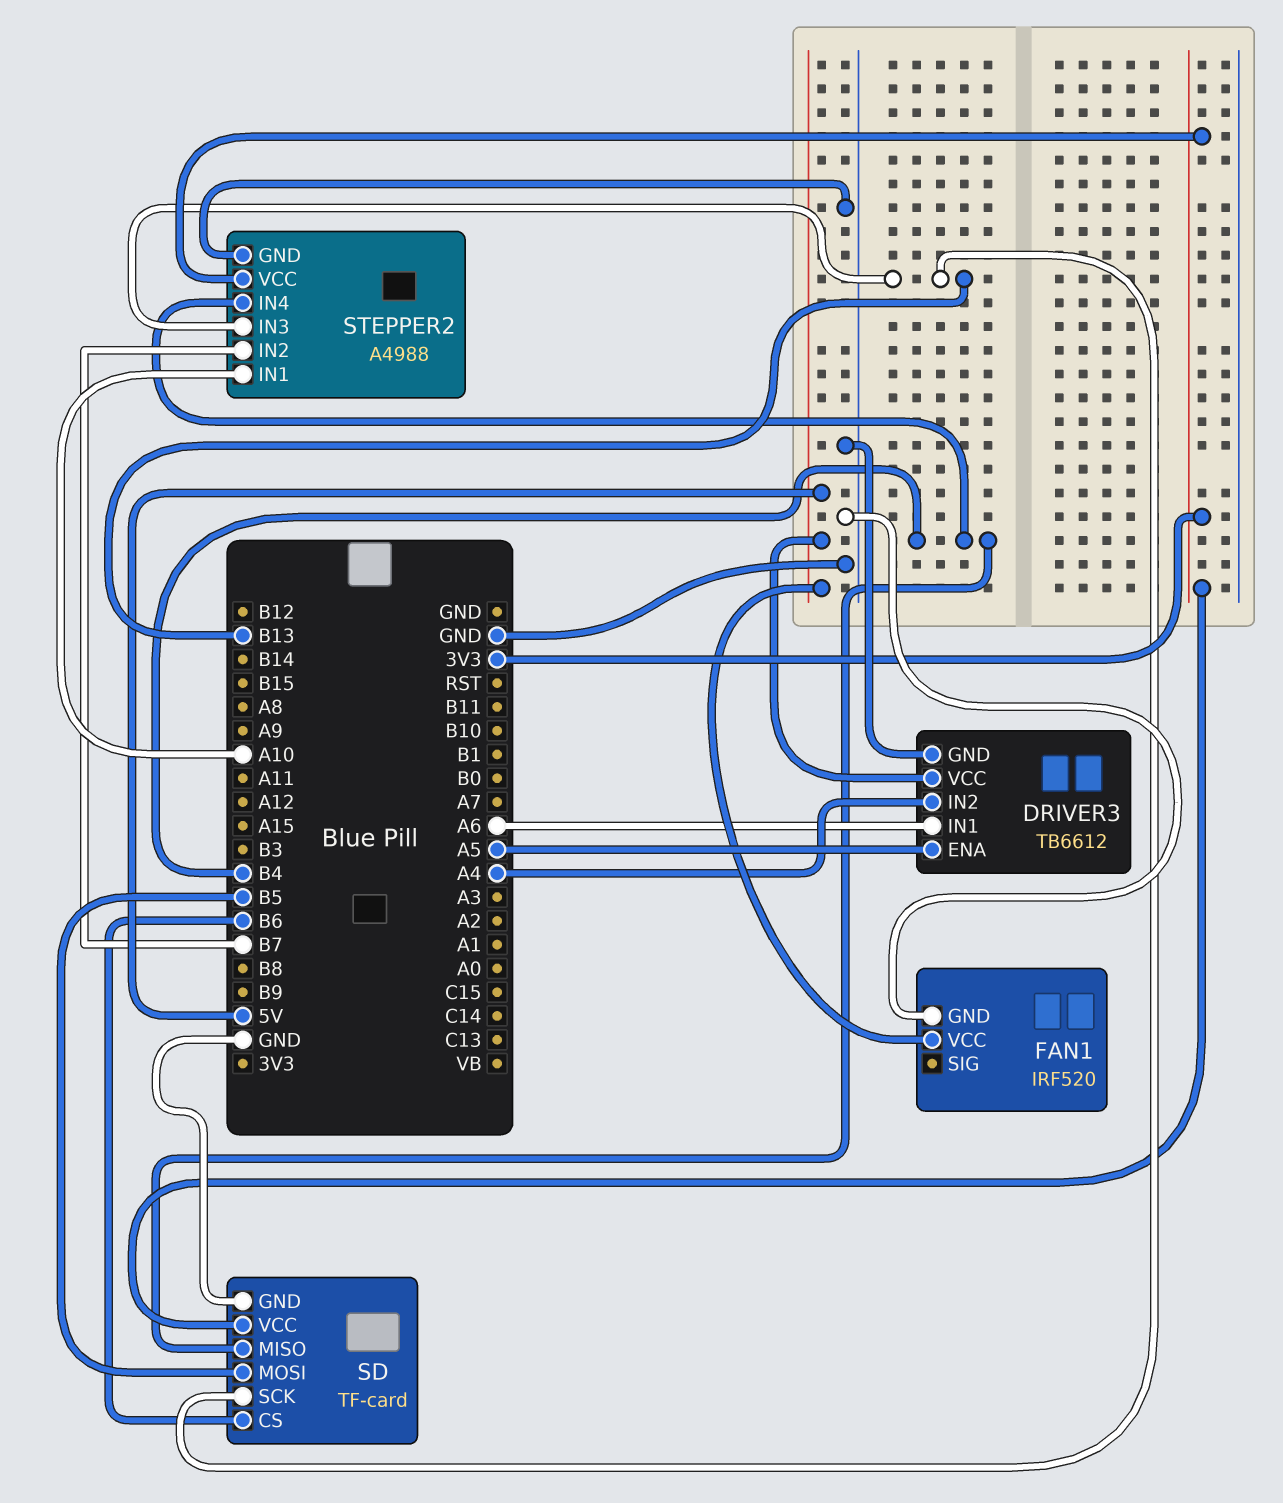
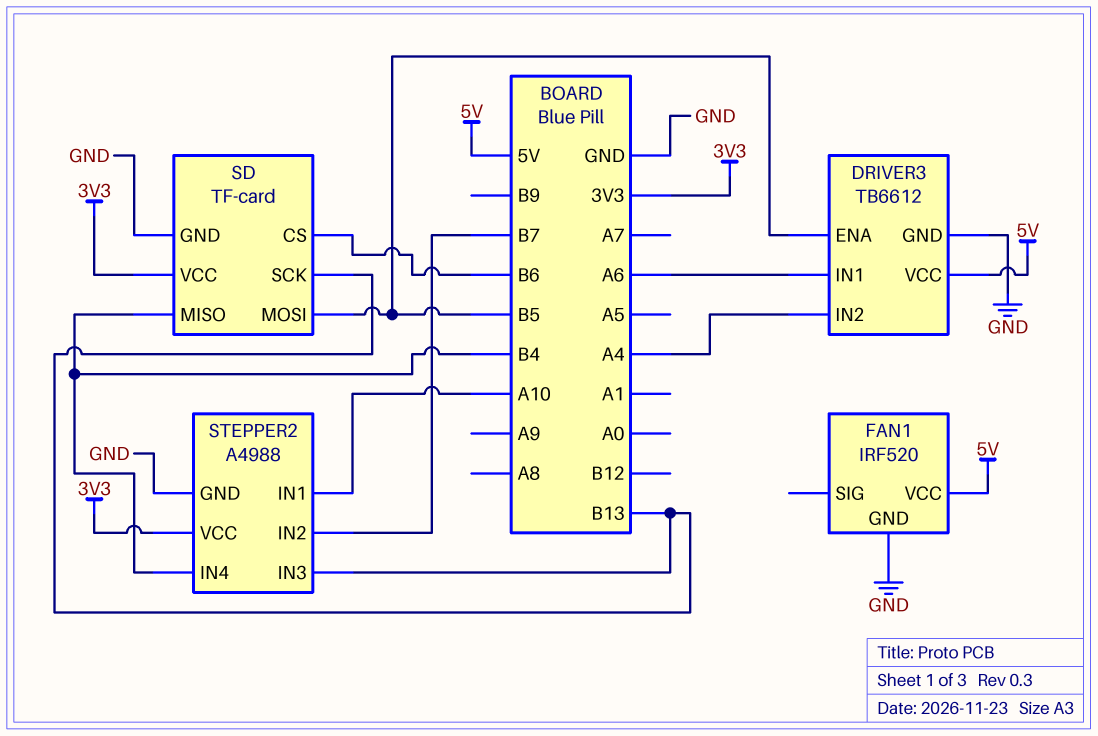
DRIVER3 pin ENA: A5 -> B5

